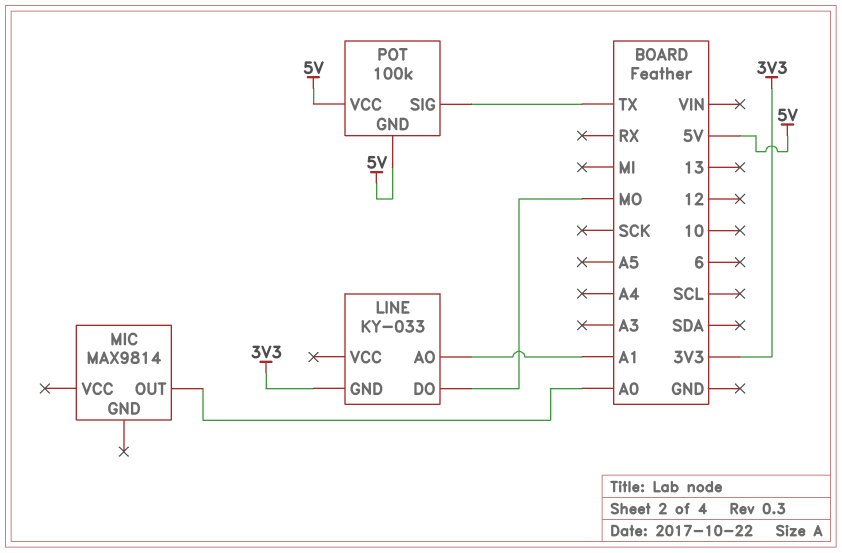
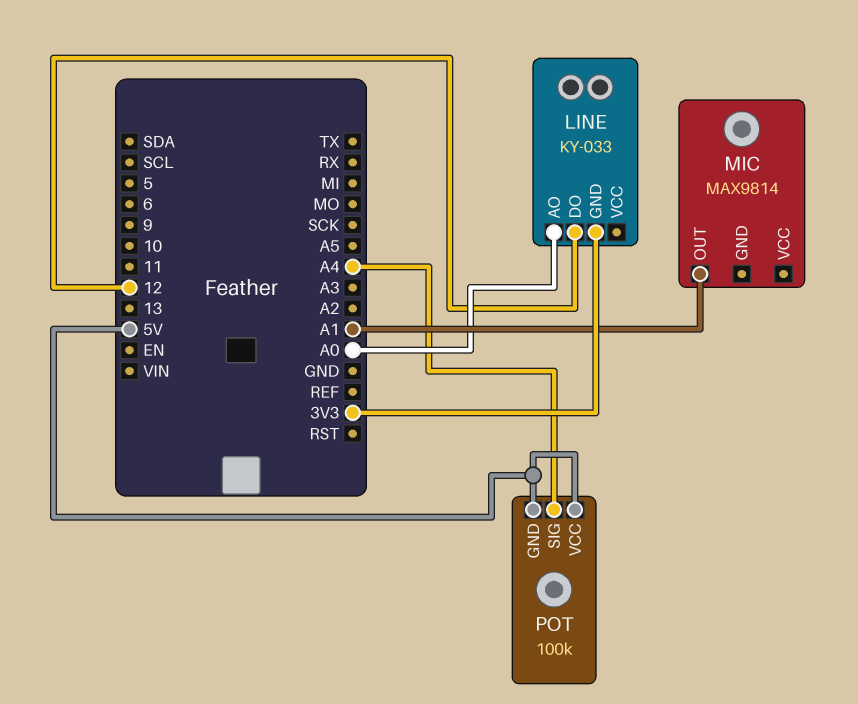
LINE pin AO: A1 -> A0
LINE pin DO: MO -> 12
MIC pin OUT: A0 -> A1
POT pin SIG: TX -> A4

